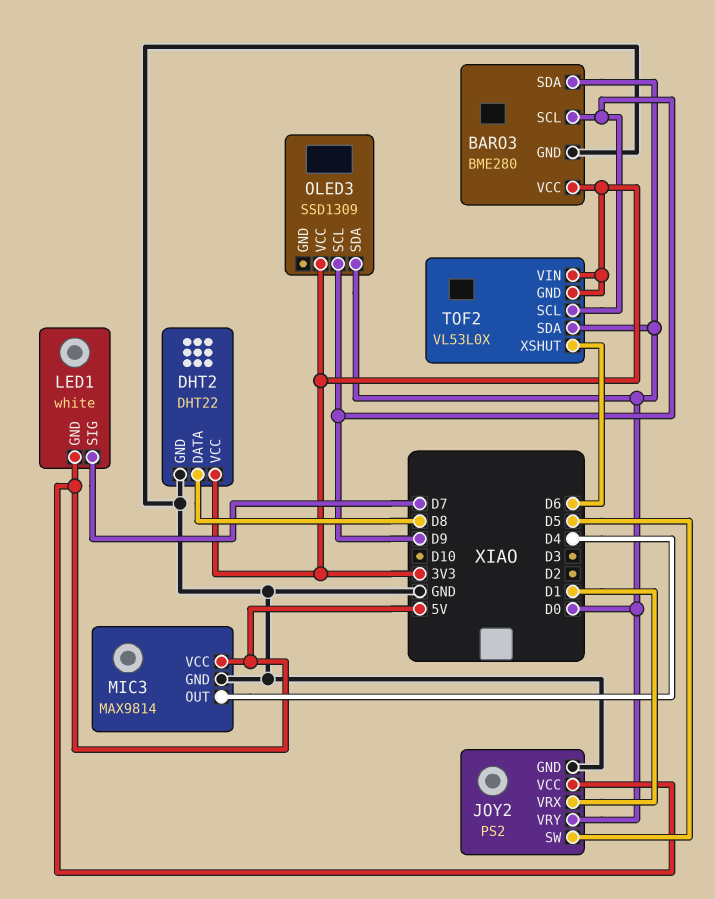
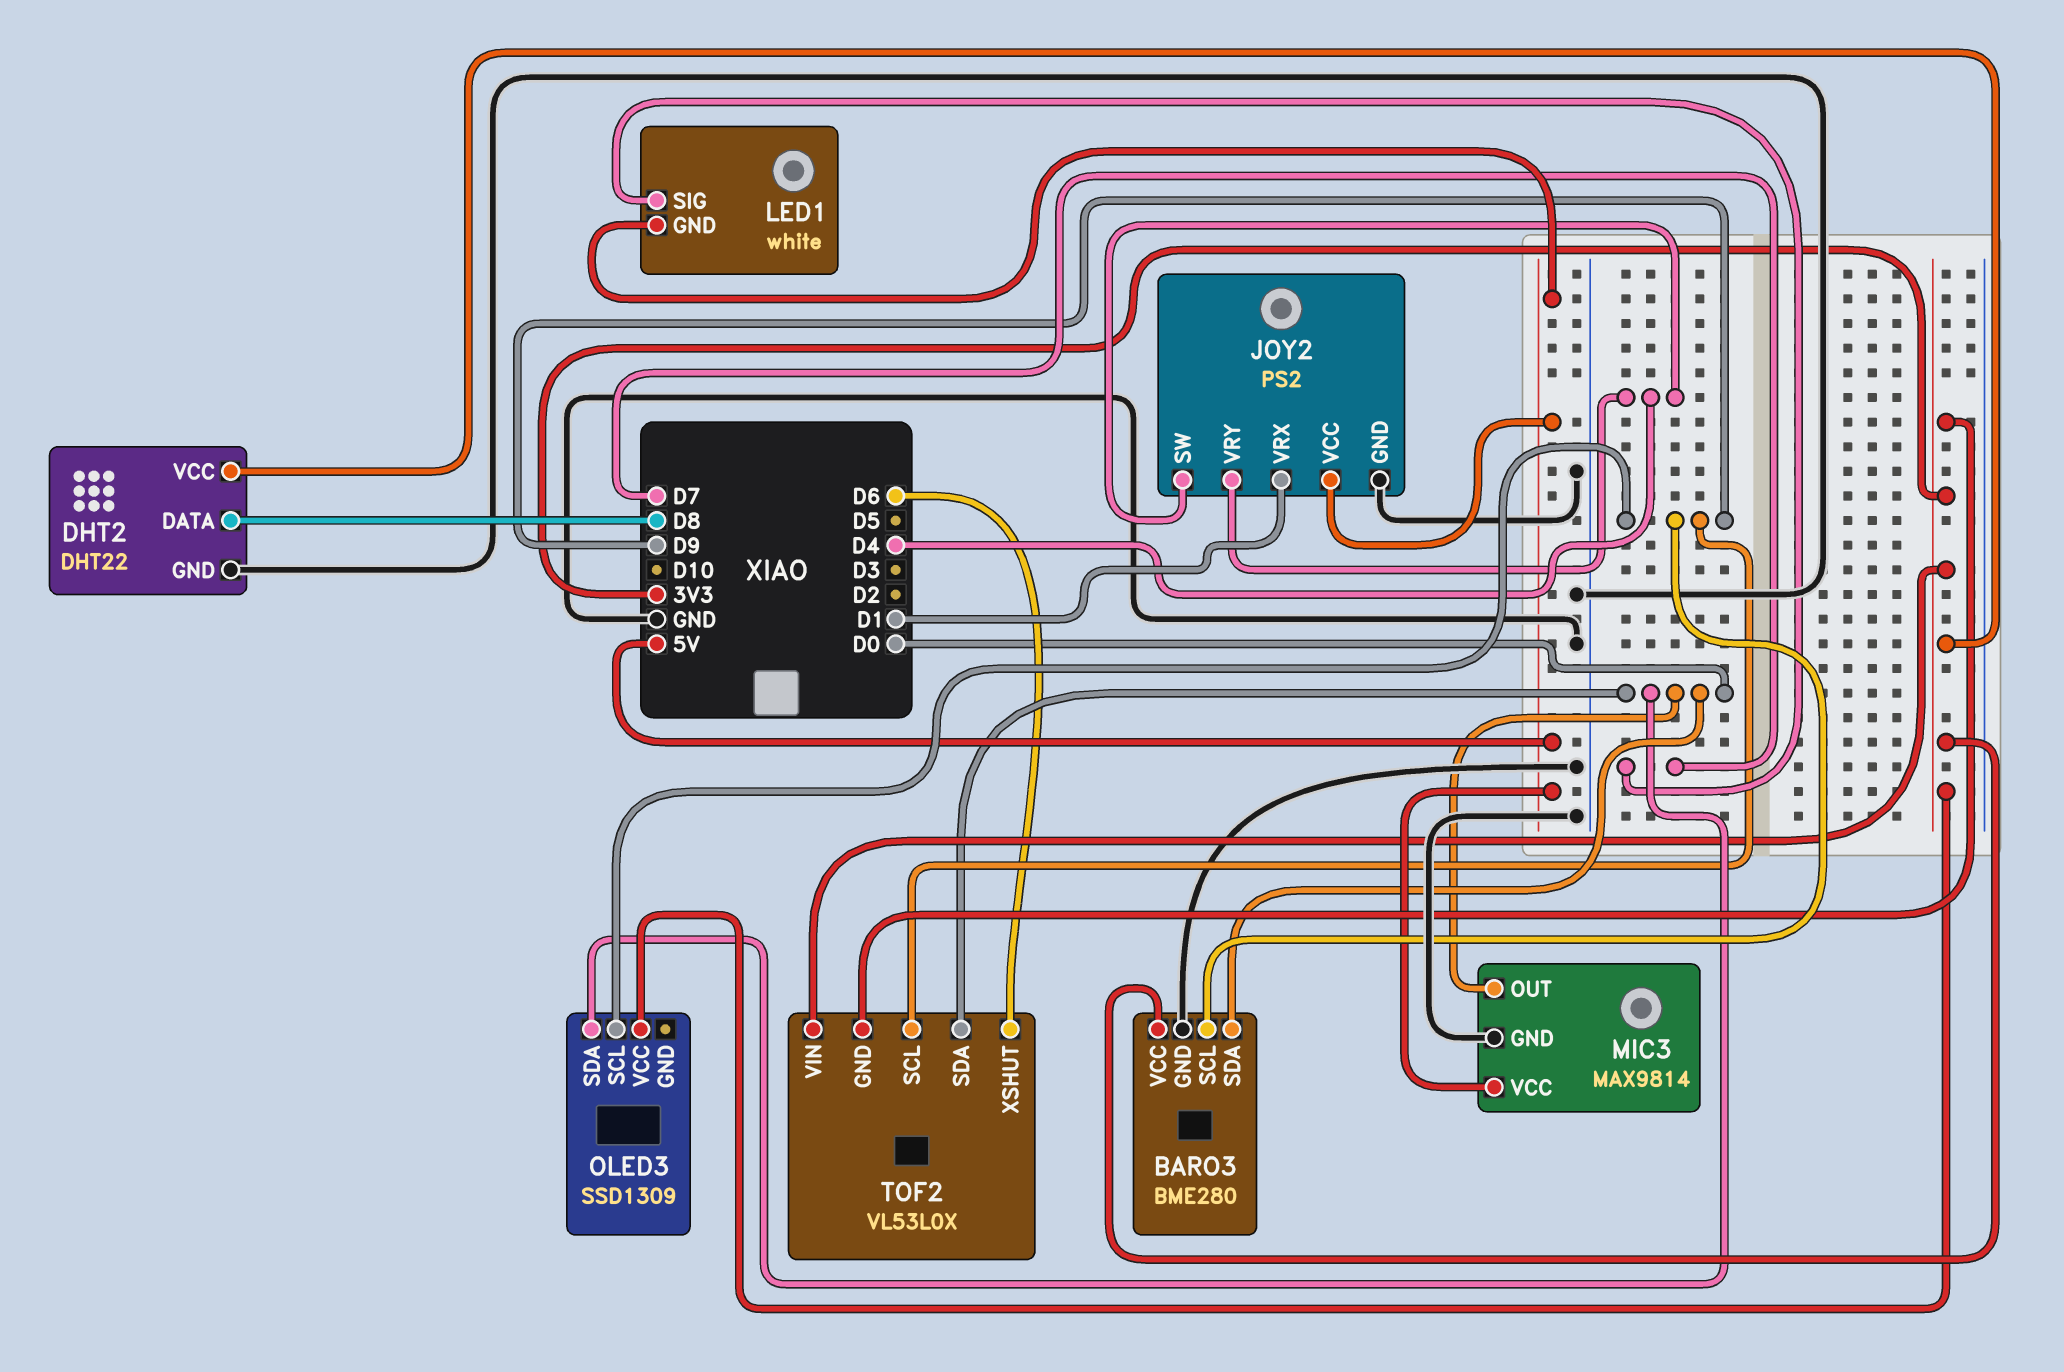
JOY2 pin SW: D5 -> D4
JOY2 pin VRY: D0 -> D4
MIC3 pin OUT: D4 -> D0

